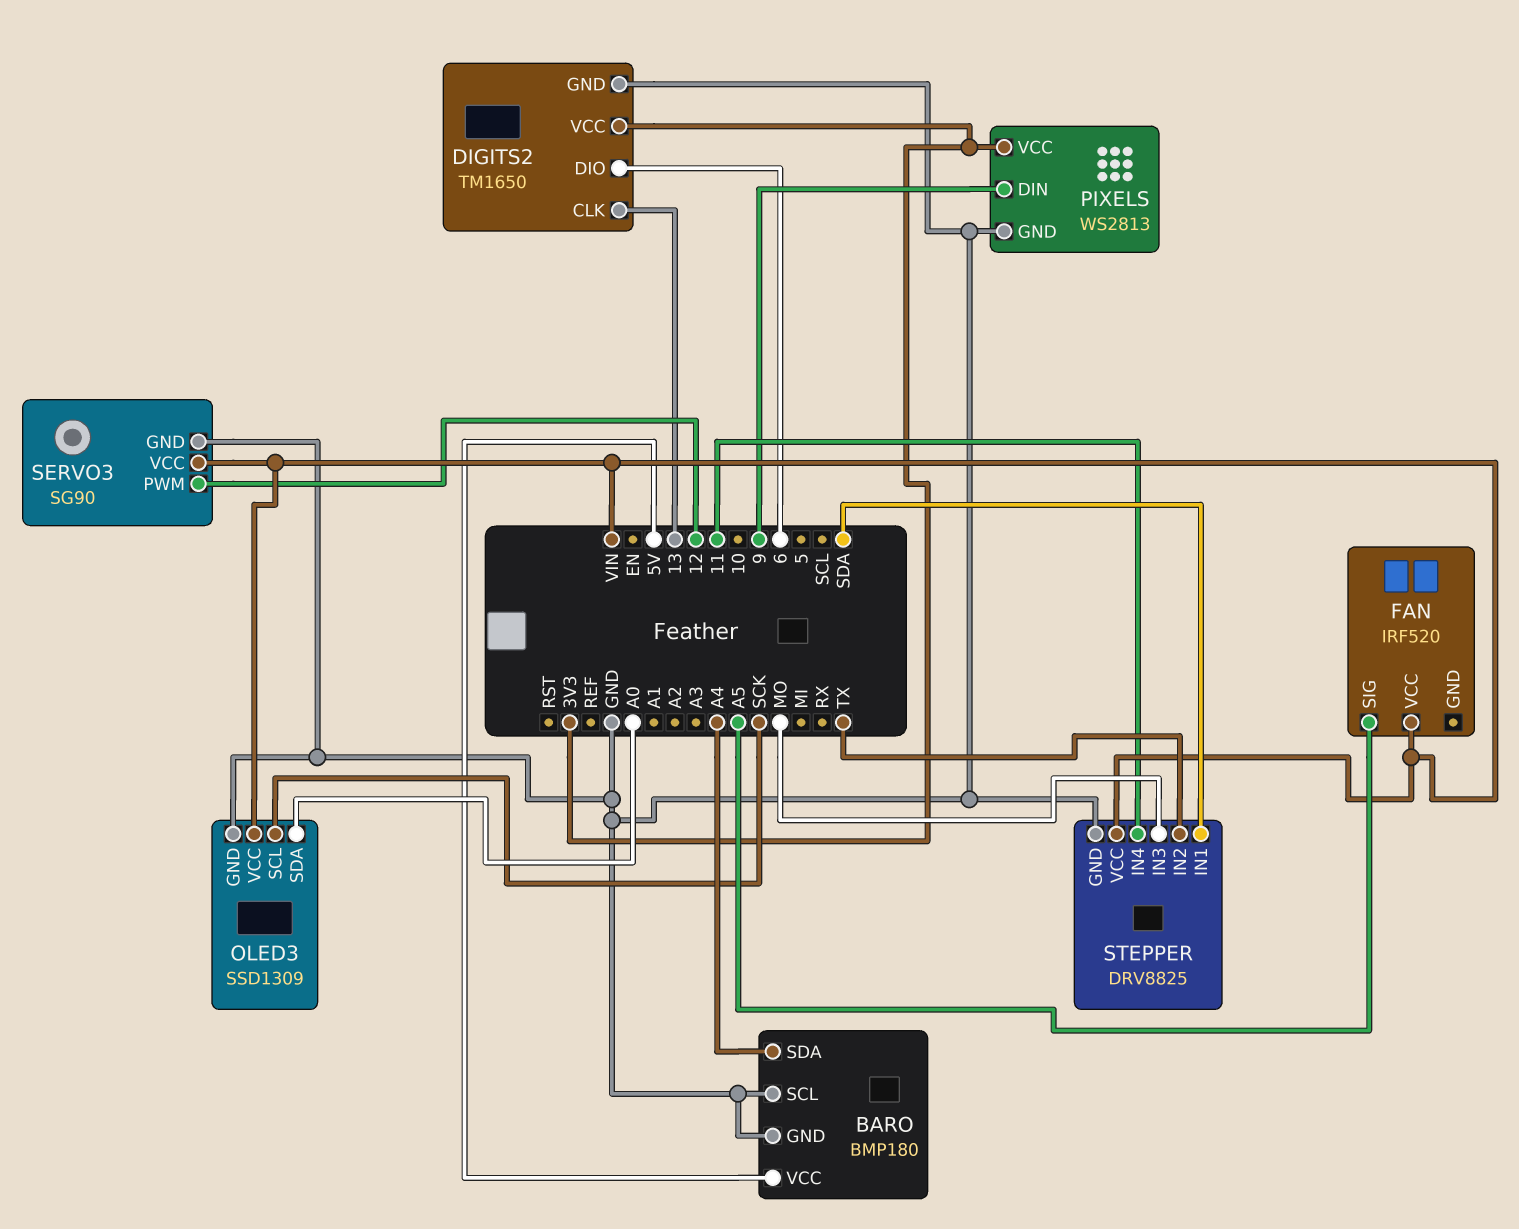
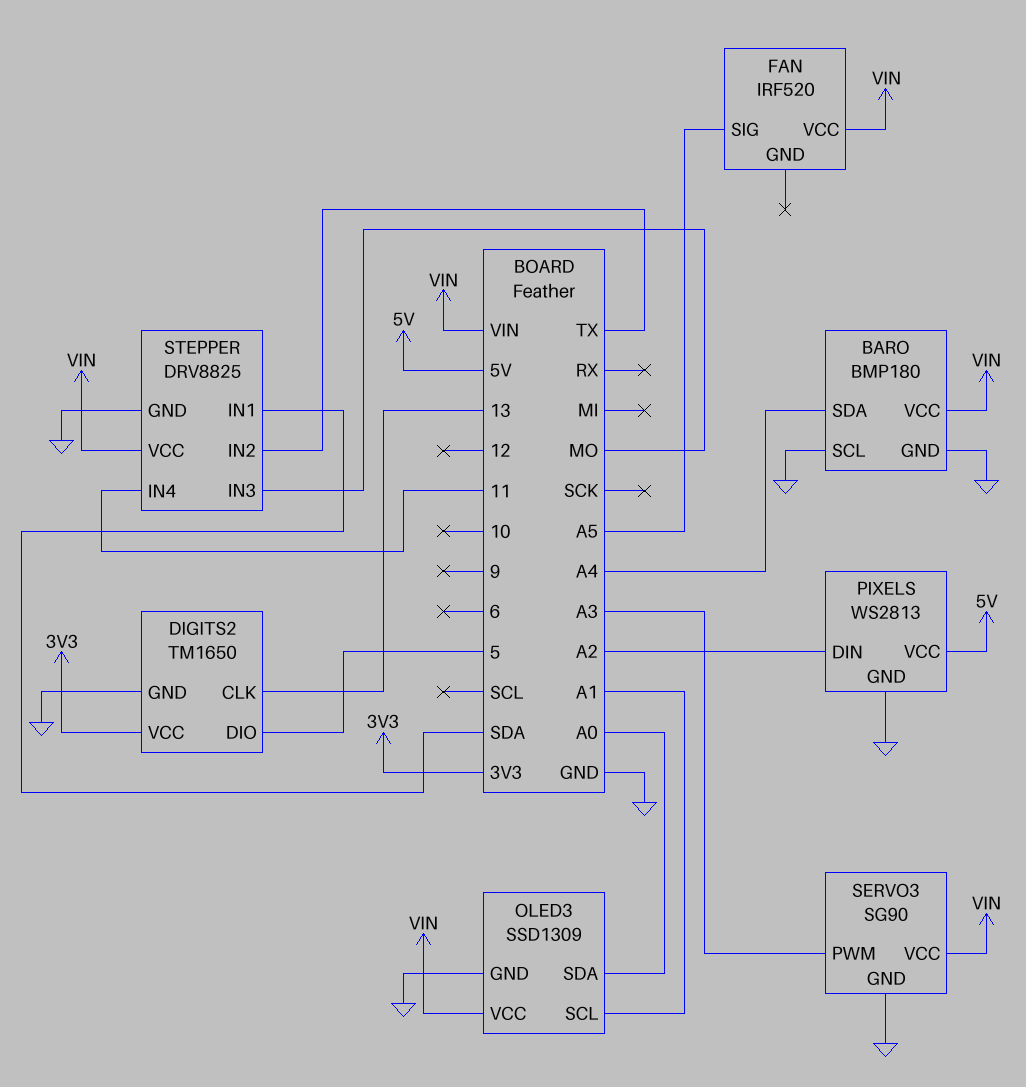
BARO pin VCC: 5V -> VIN
DIGITS2 pin DIO: 6 -> 5
OLED3 pin SCL: SCK -> A1
PIXELS pin DIN: 9 -> A2
PIXELS pin VCC: 3V3 -> 5V
SERVO3 pin PWM: 12 -> A3

